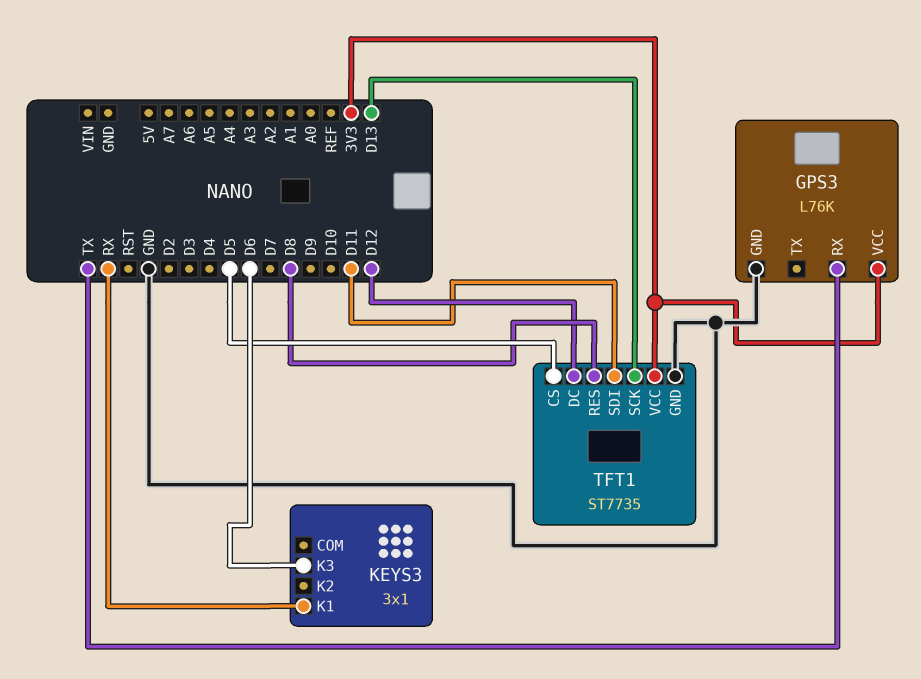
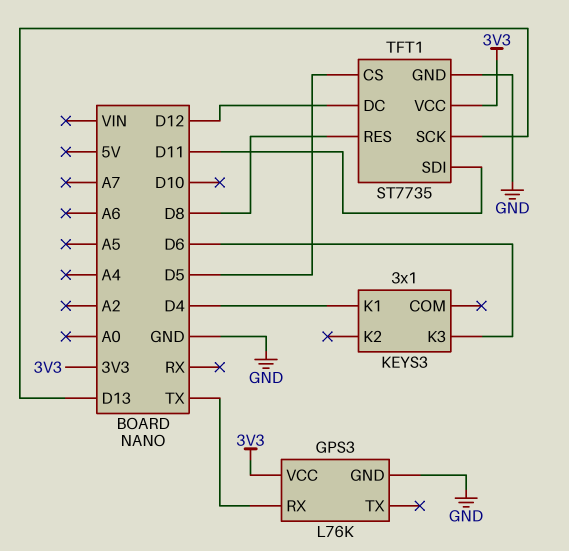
KEYS3 pin K1: RX -> D4

